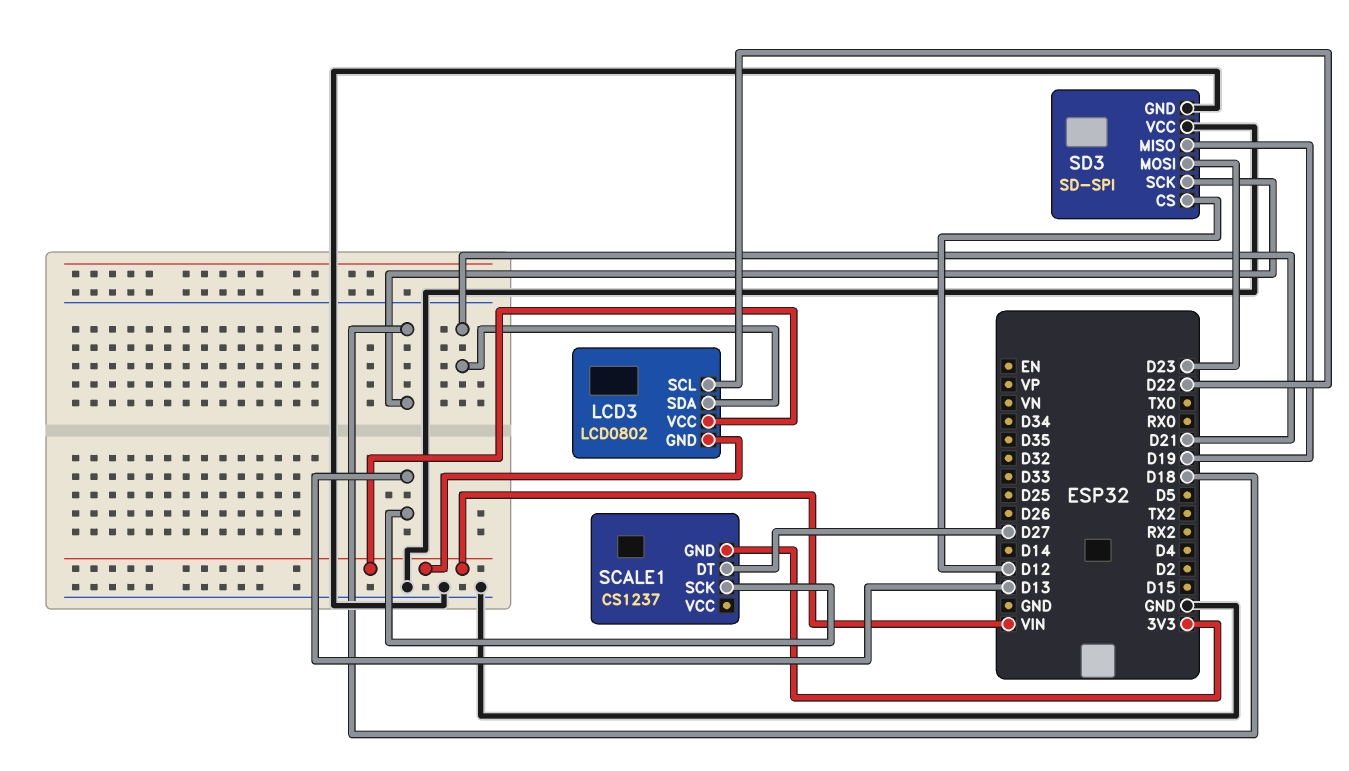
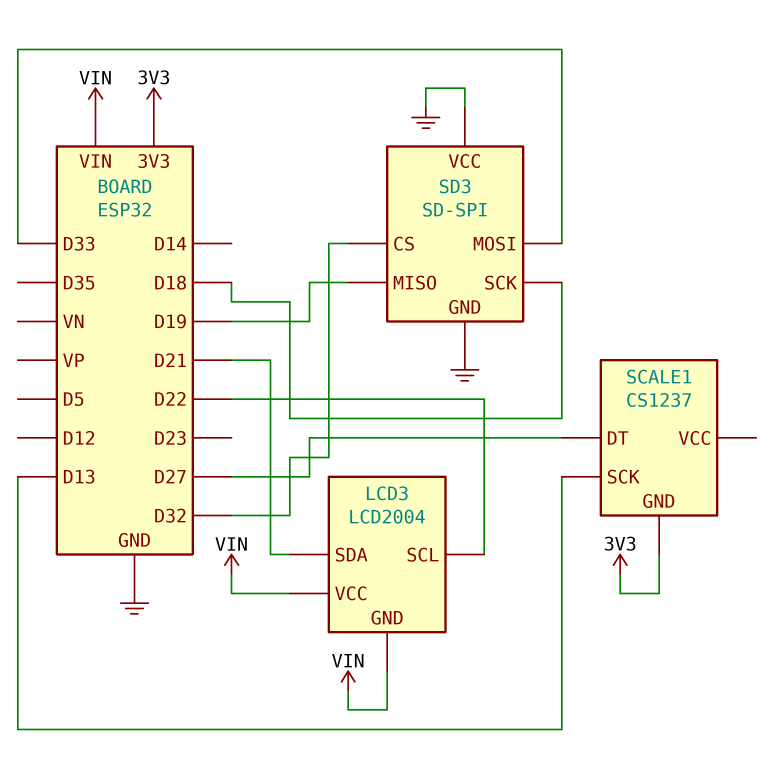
LCD3: LCD0802 -> LCD2004
SD3 pin CS: D12 -> D32
SD3 pin MOSI: D23 -> D33

